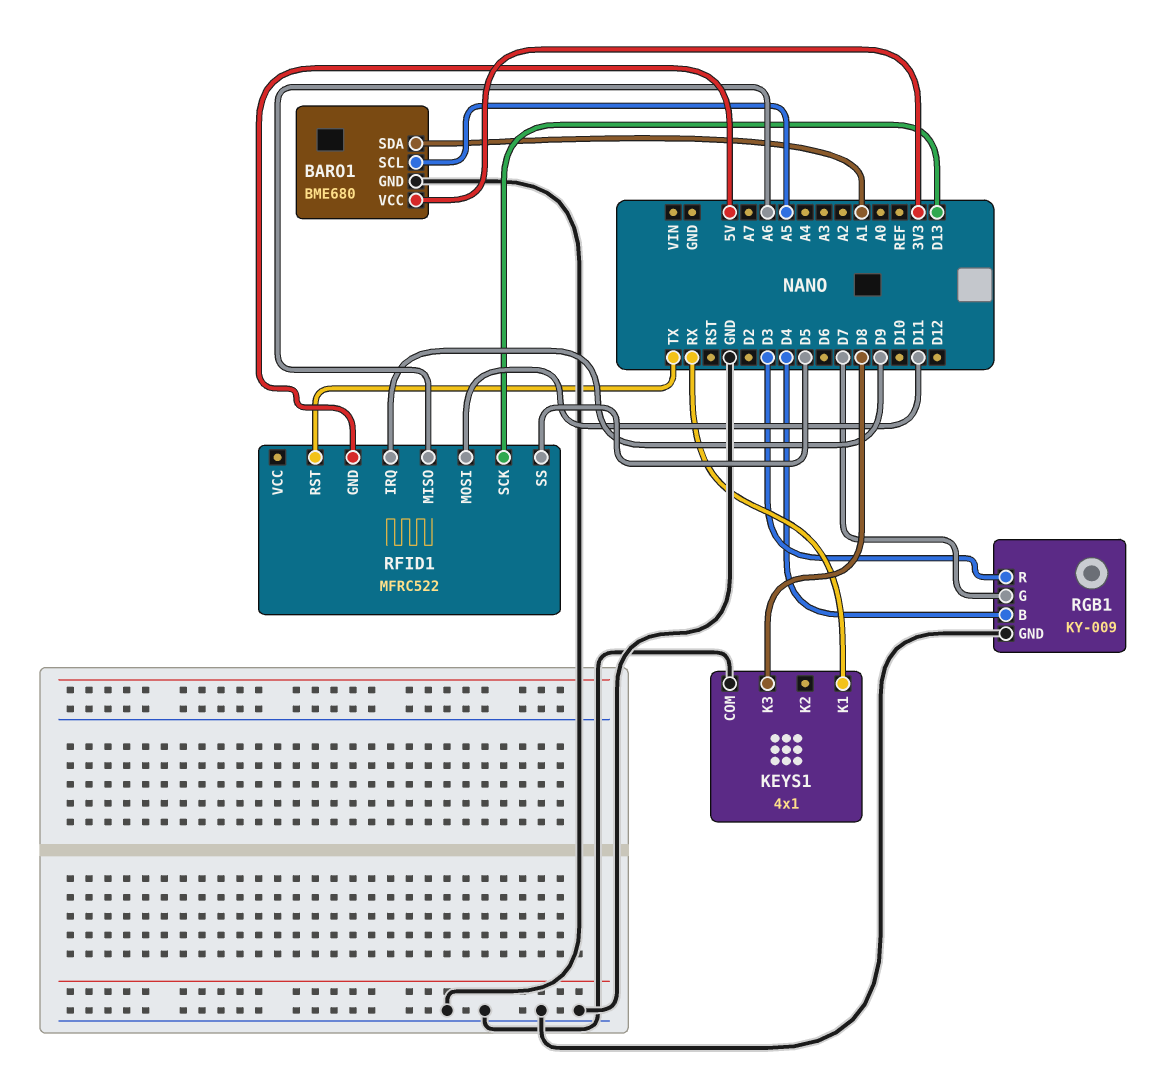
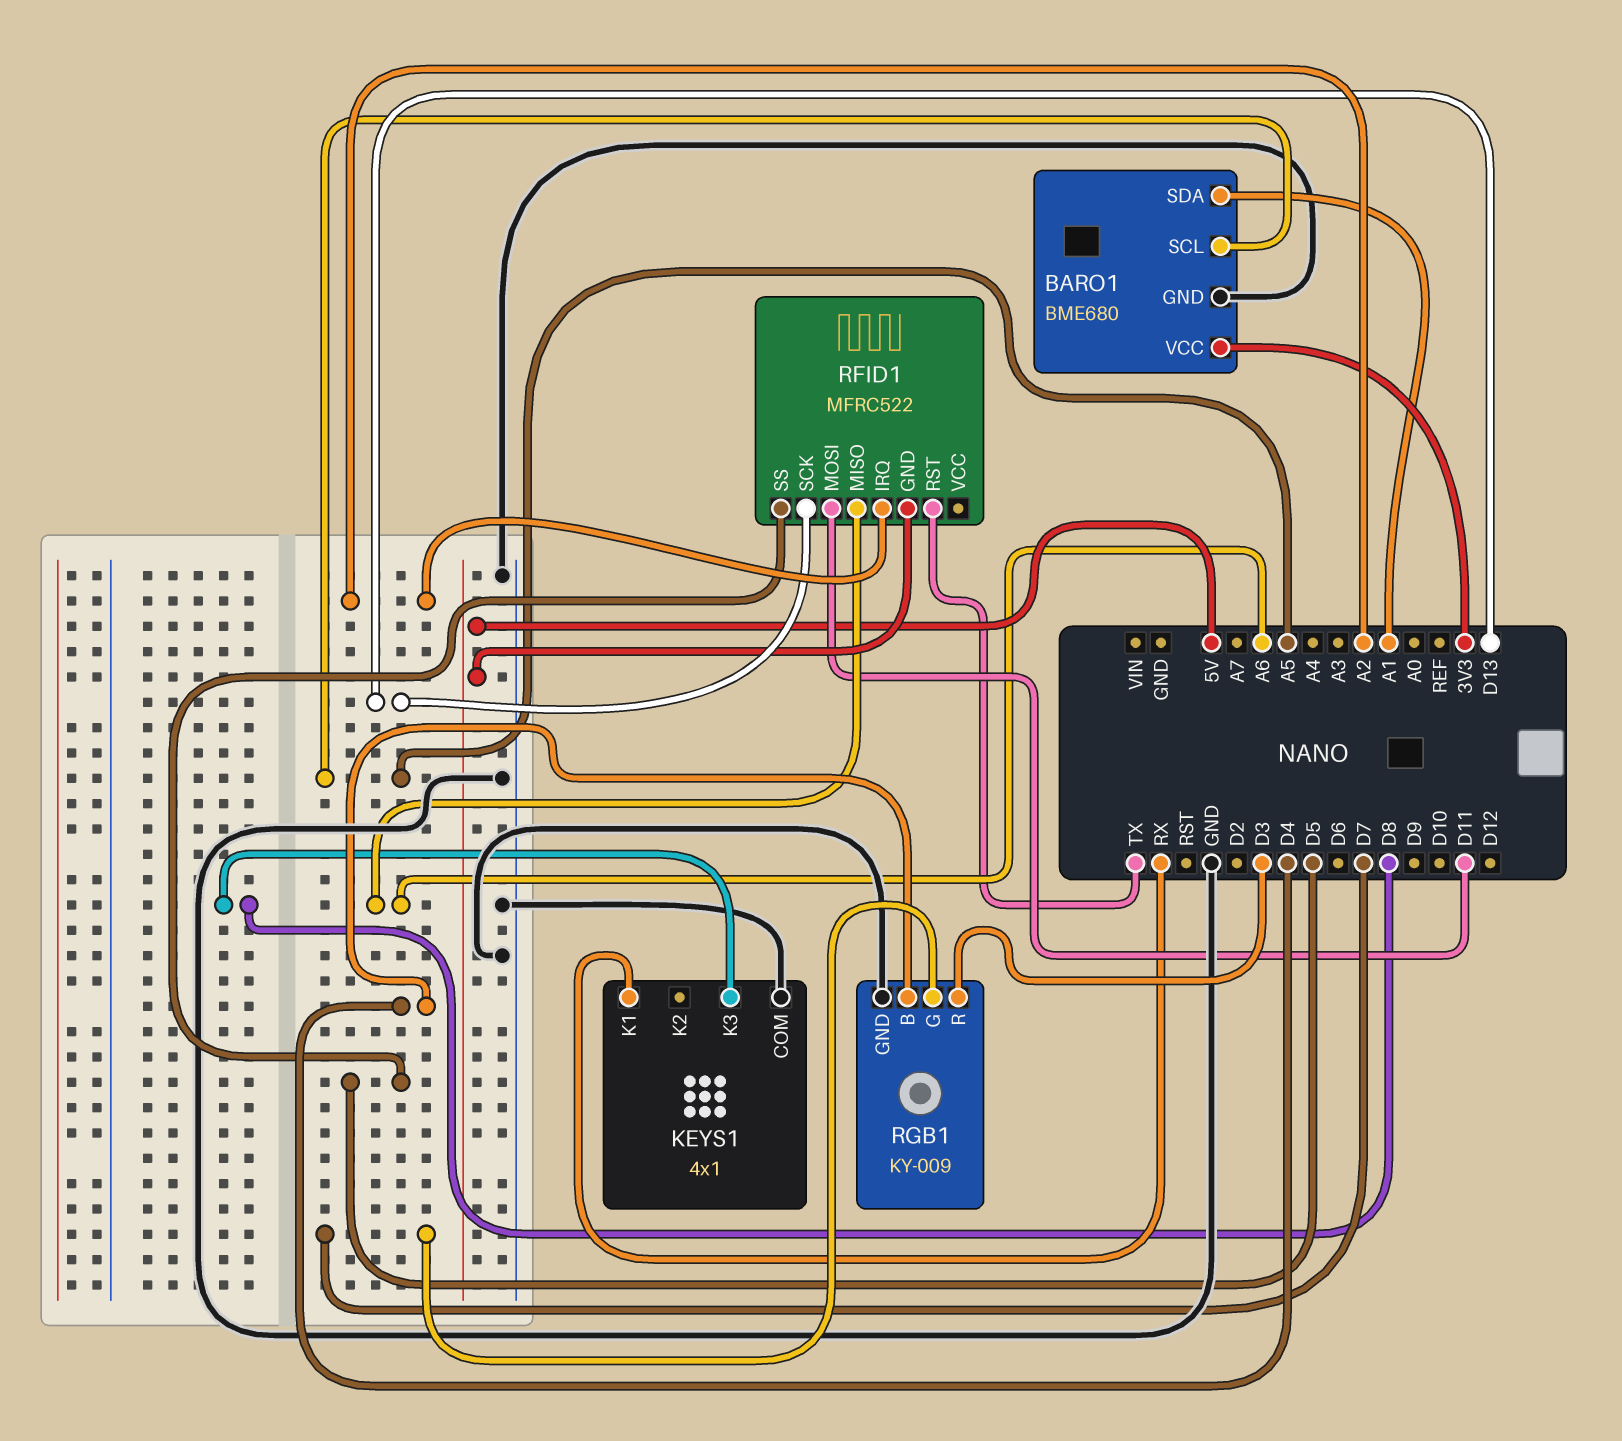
RFID1 pin IRQ: D9 -> A2

